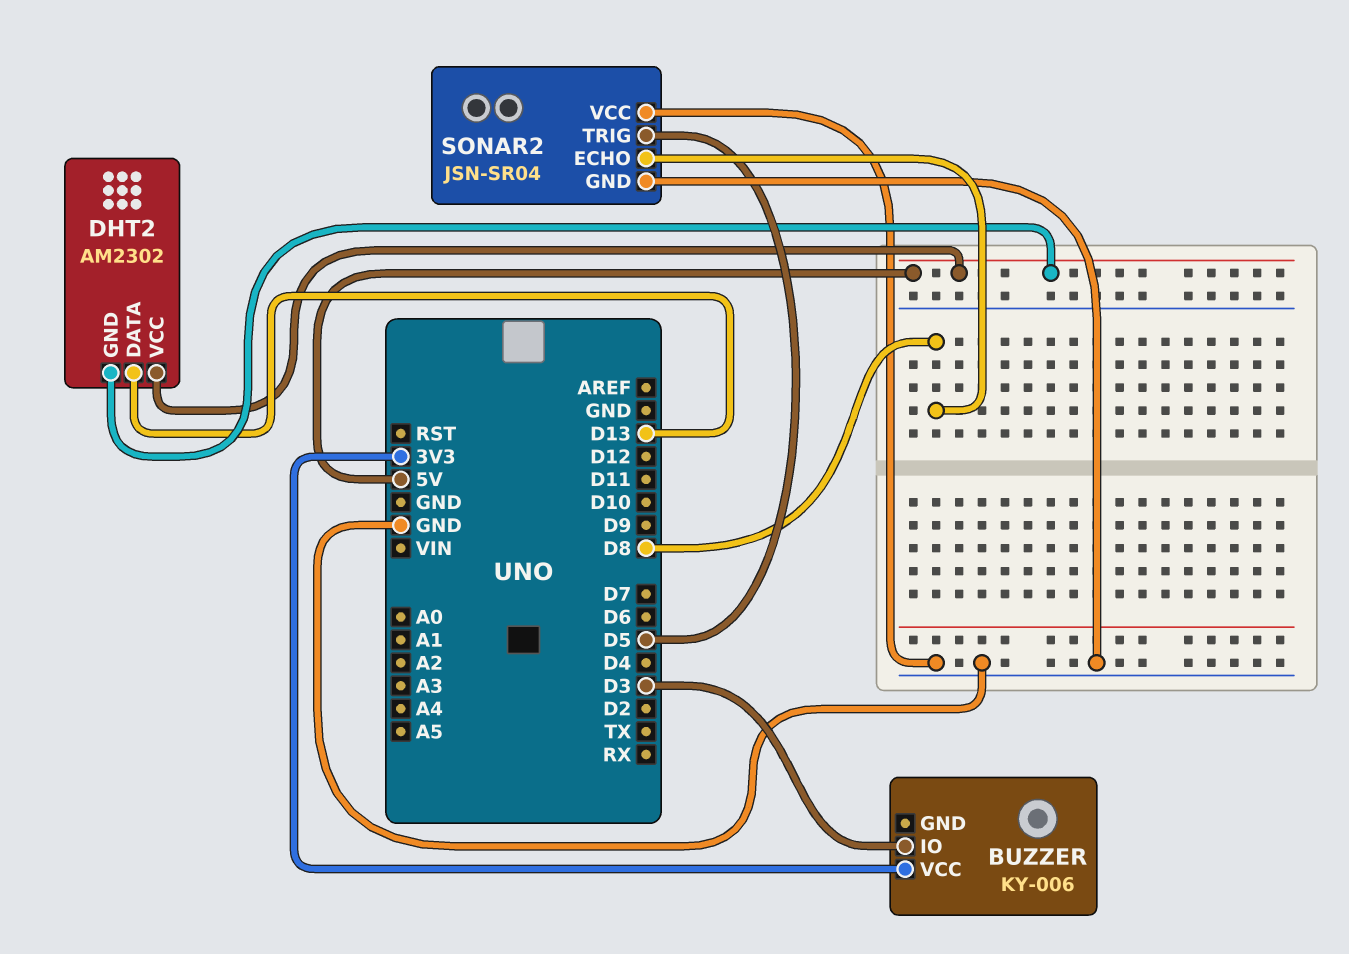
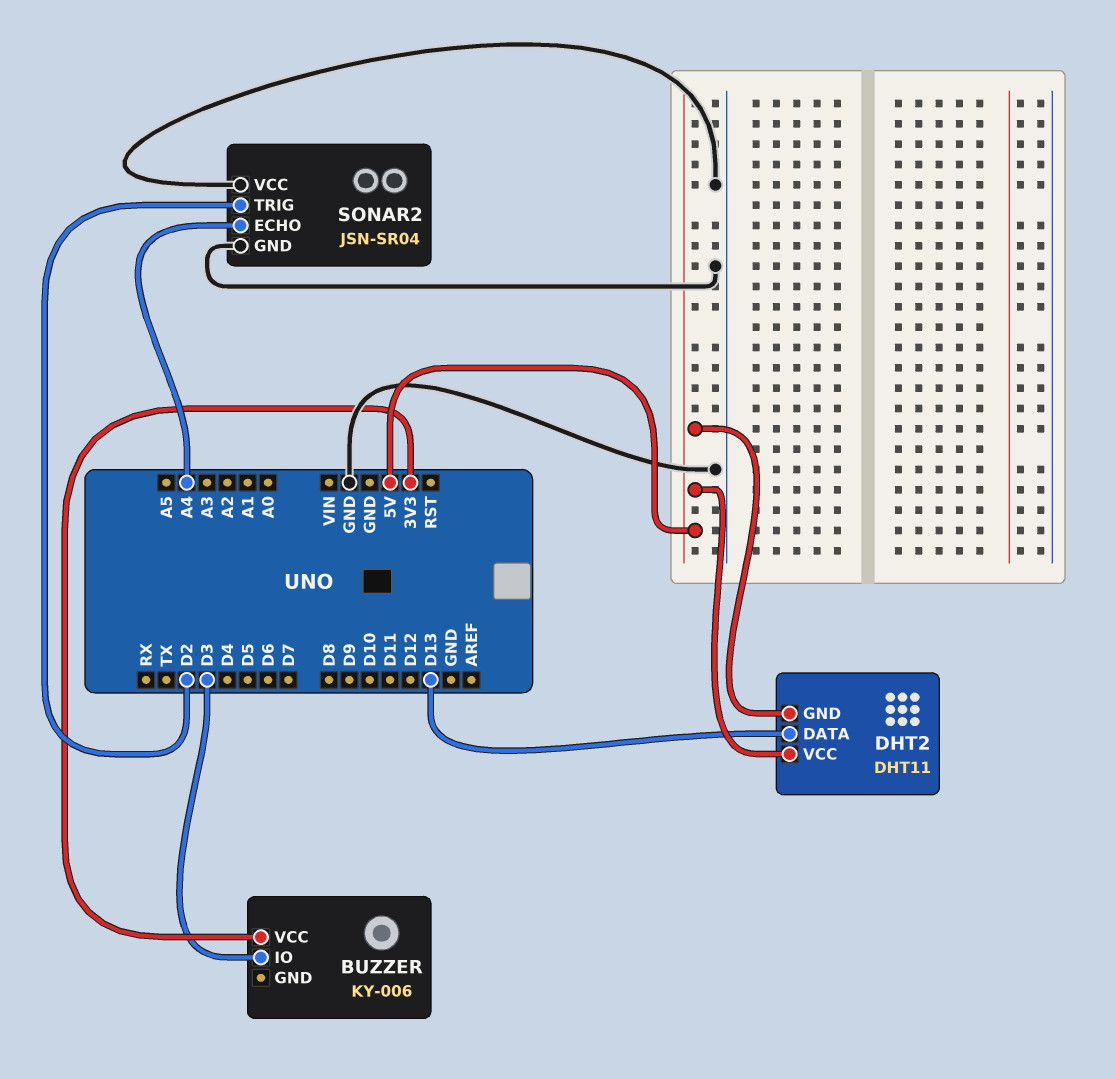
DHT2: AM2302 -> DHT11
SONAR2 pin ECHO: D8 -> A4
SONAR2 pin TRIG: D5 -> D2

